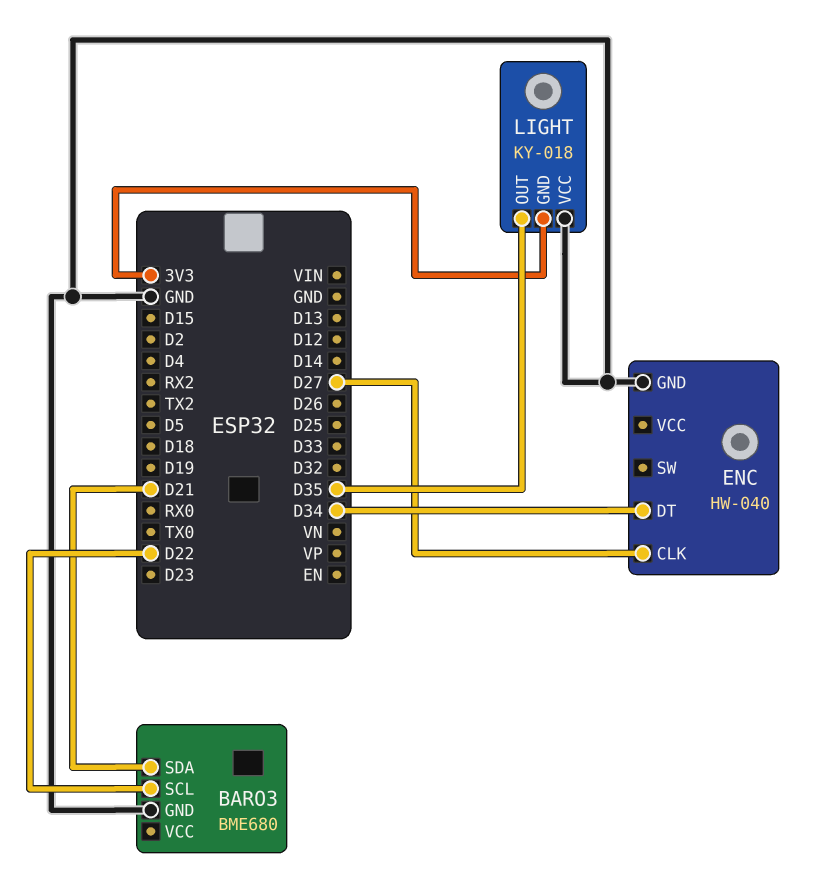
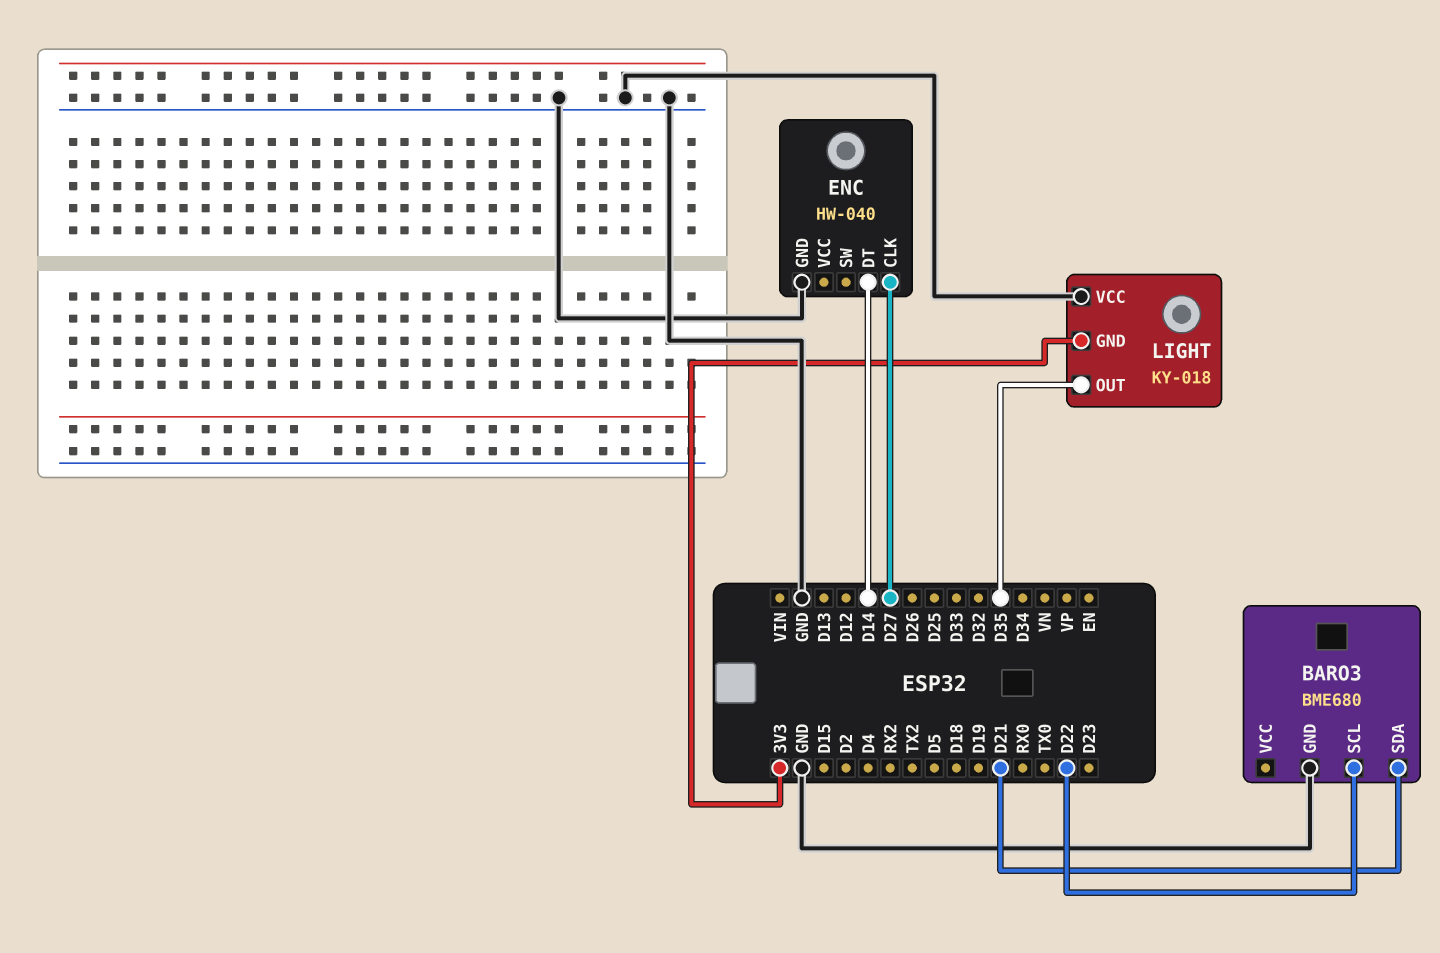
ENC pin DT: D34 -> D14

